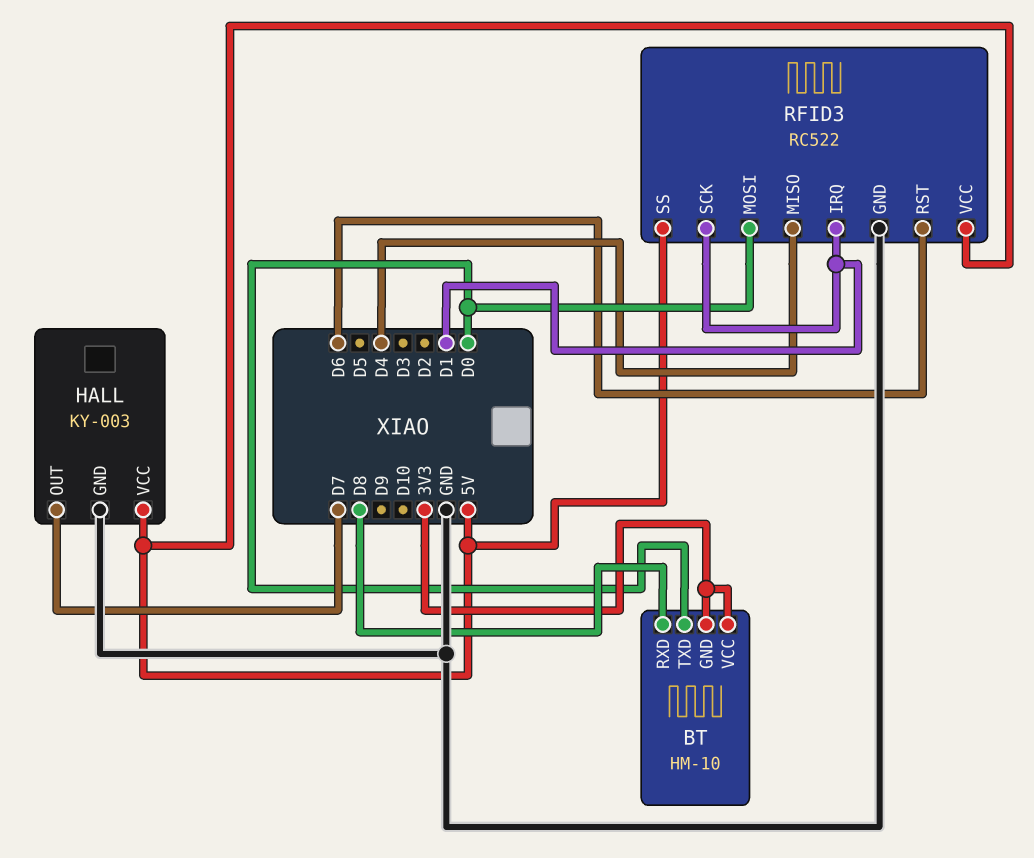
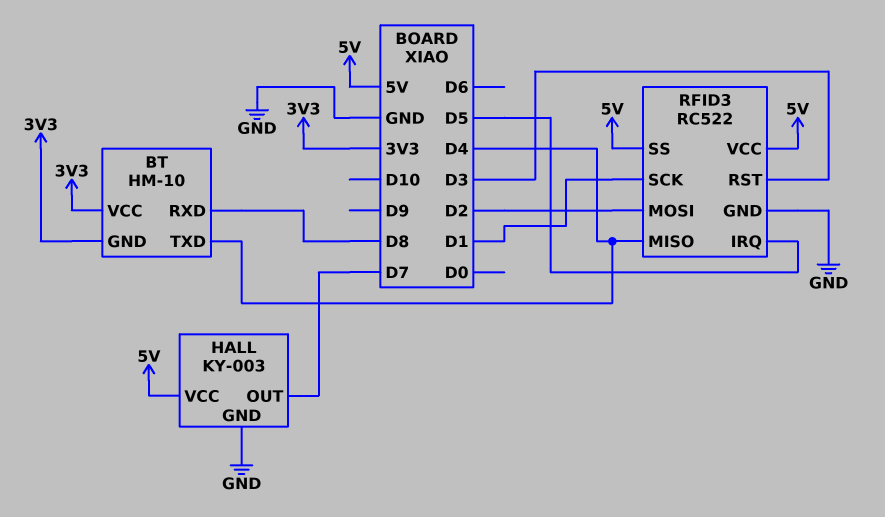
BT pin TXD: D0 -> D4
RFID3 pin IRQ: D1 -> D5
RFID3 pin MOSI: D0 -> D2
RFID3 pin RST: D6 -> D3

